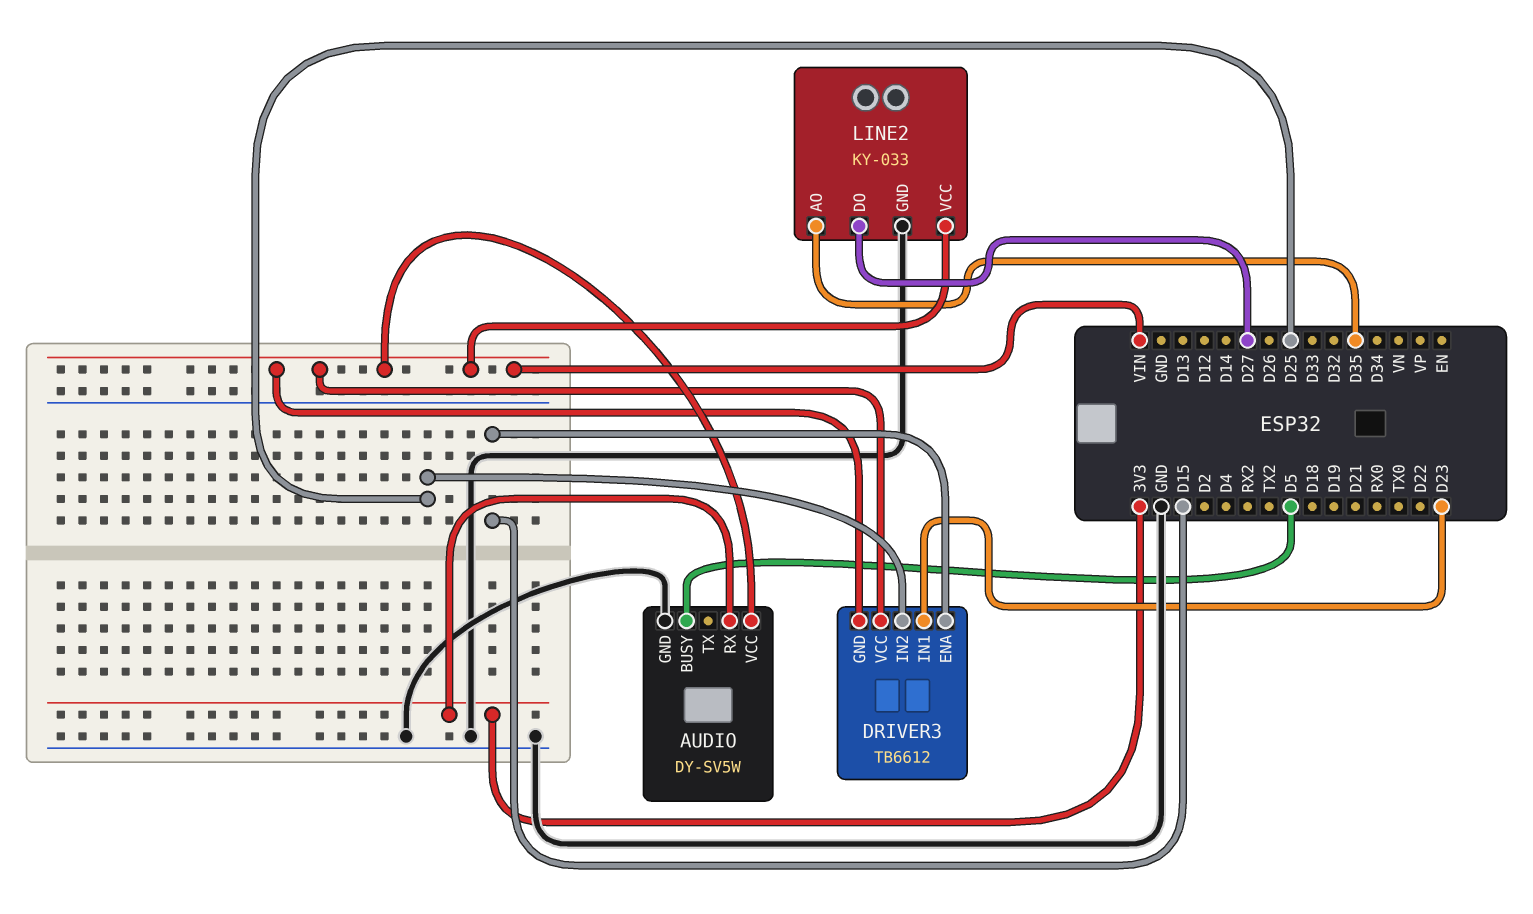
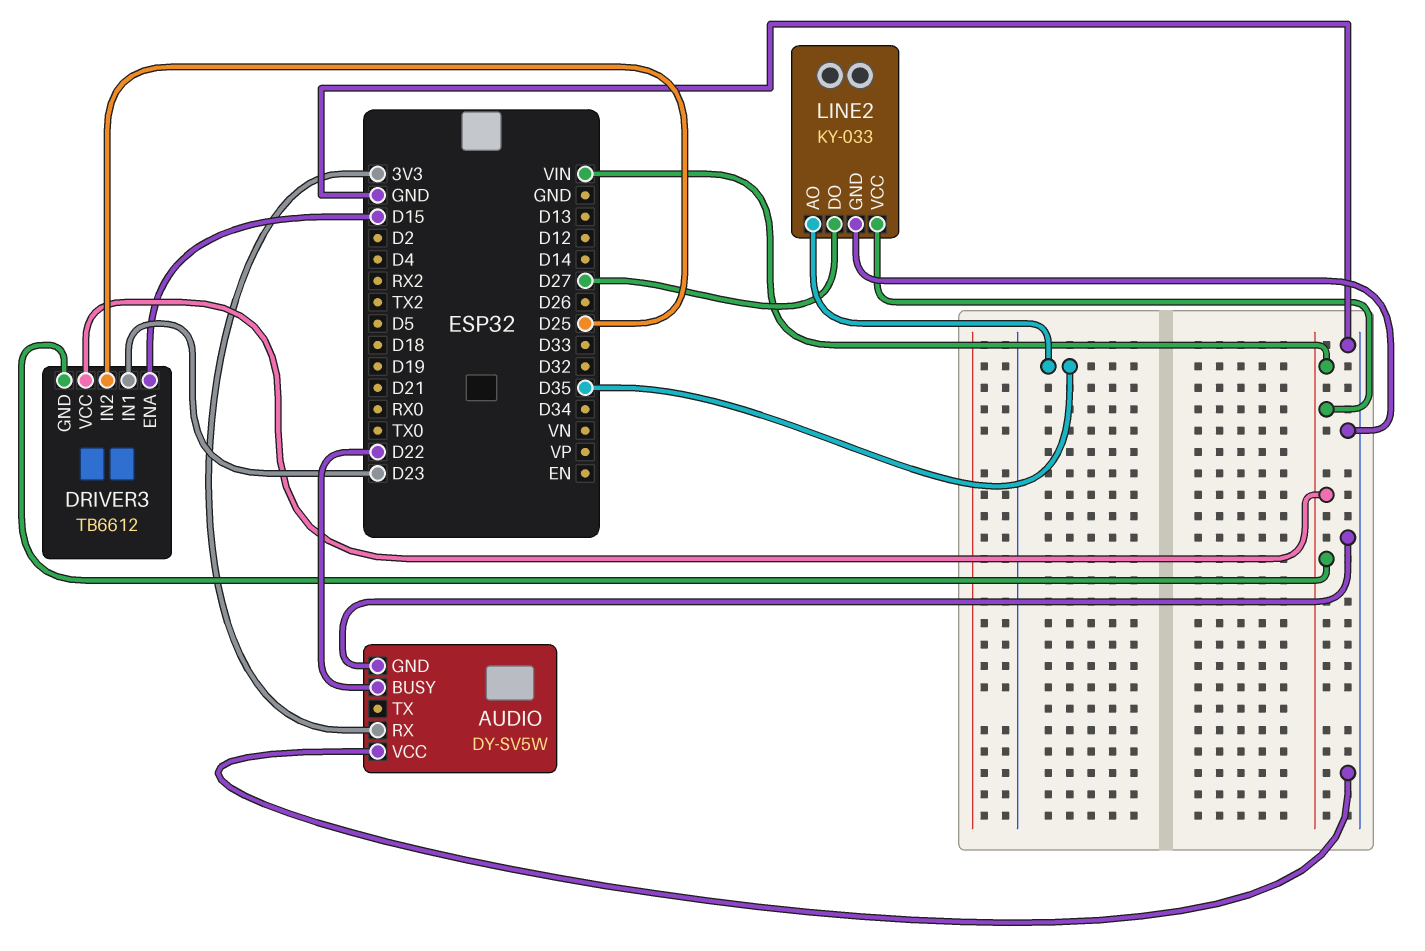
AUDIO pin BUSY: D5 -> D22
AUDIO pin VCC: VIN -> GND

